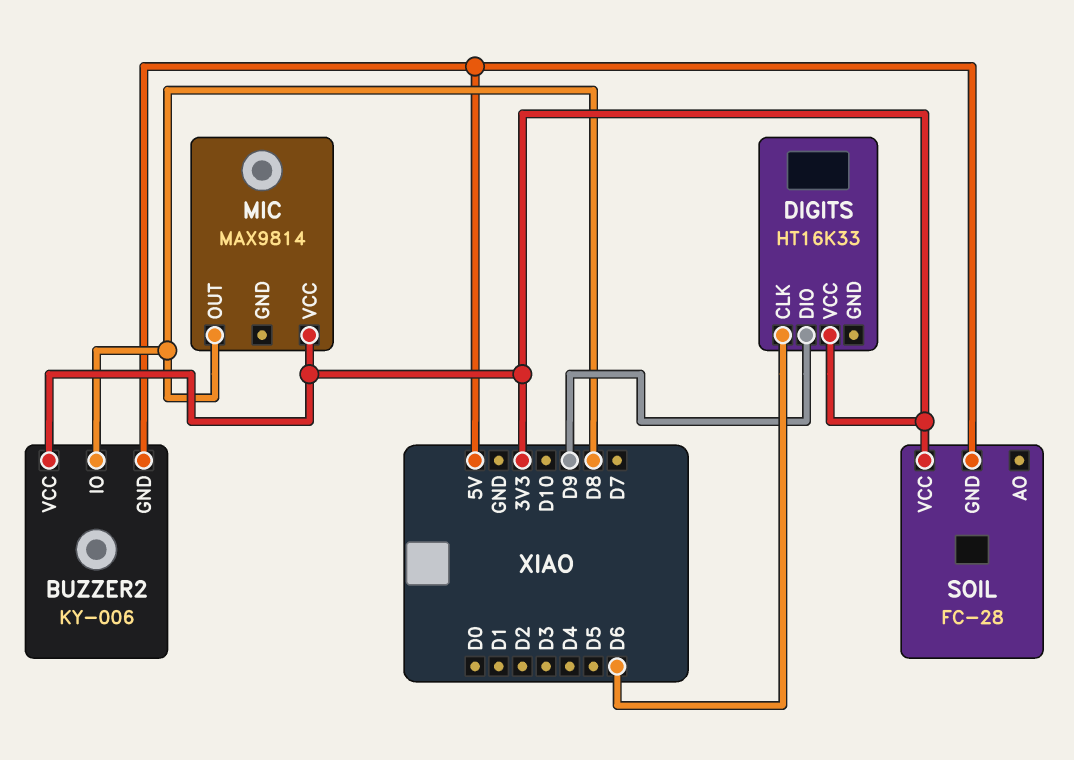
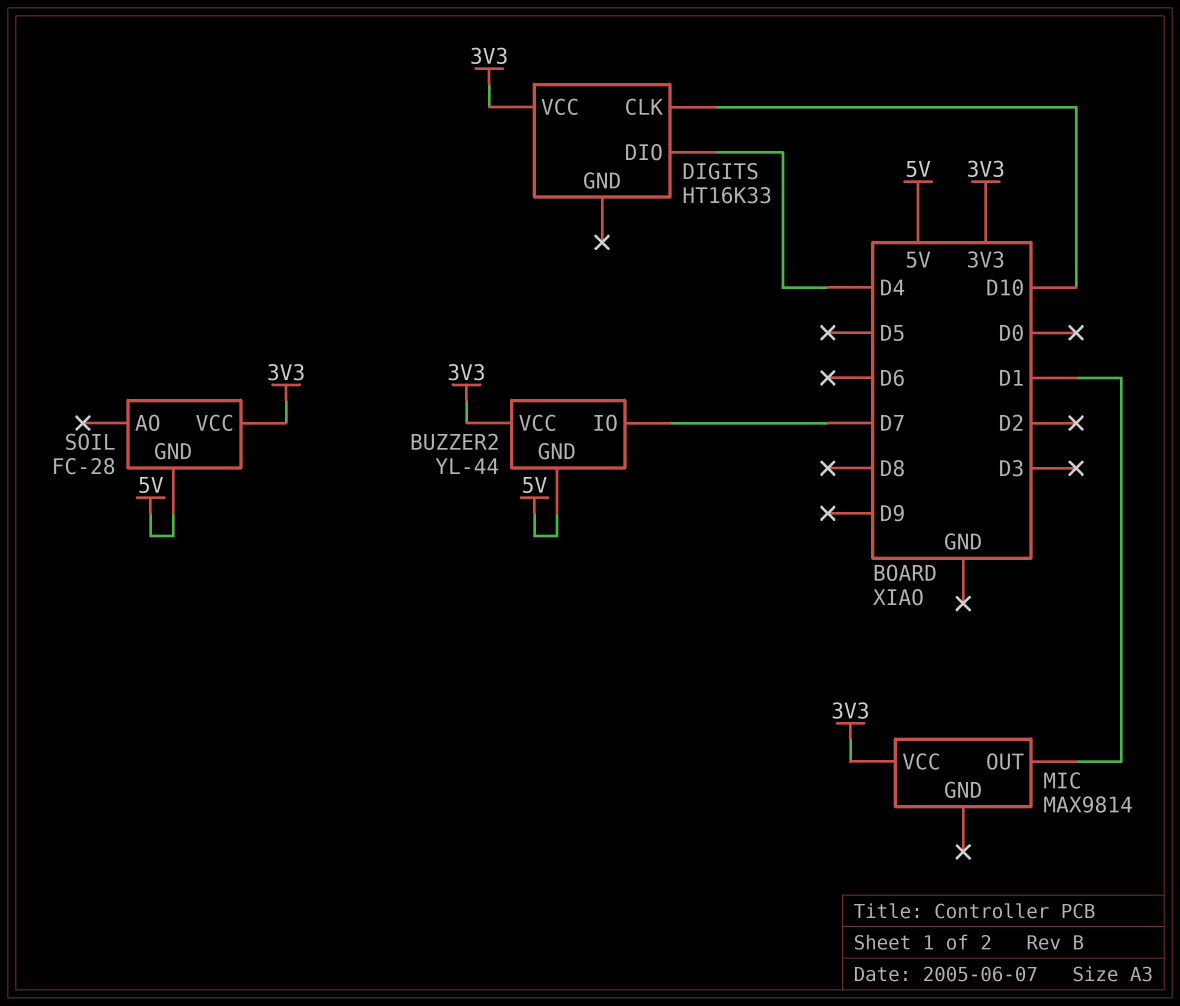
BUZZER2: KY-006 -> YL-44
BUZZER2 pin IO: D8 -> D7
DIGITS pin CLK: D6 -> D10
DIGITS pin DIO: D9 -> D4
MIC pin OUT: D8 -> D1

